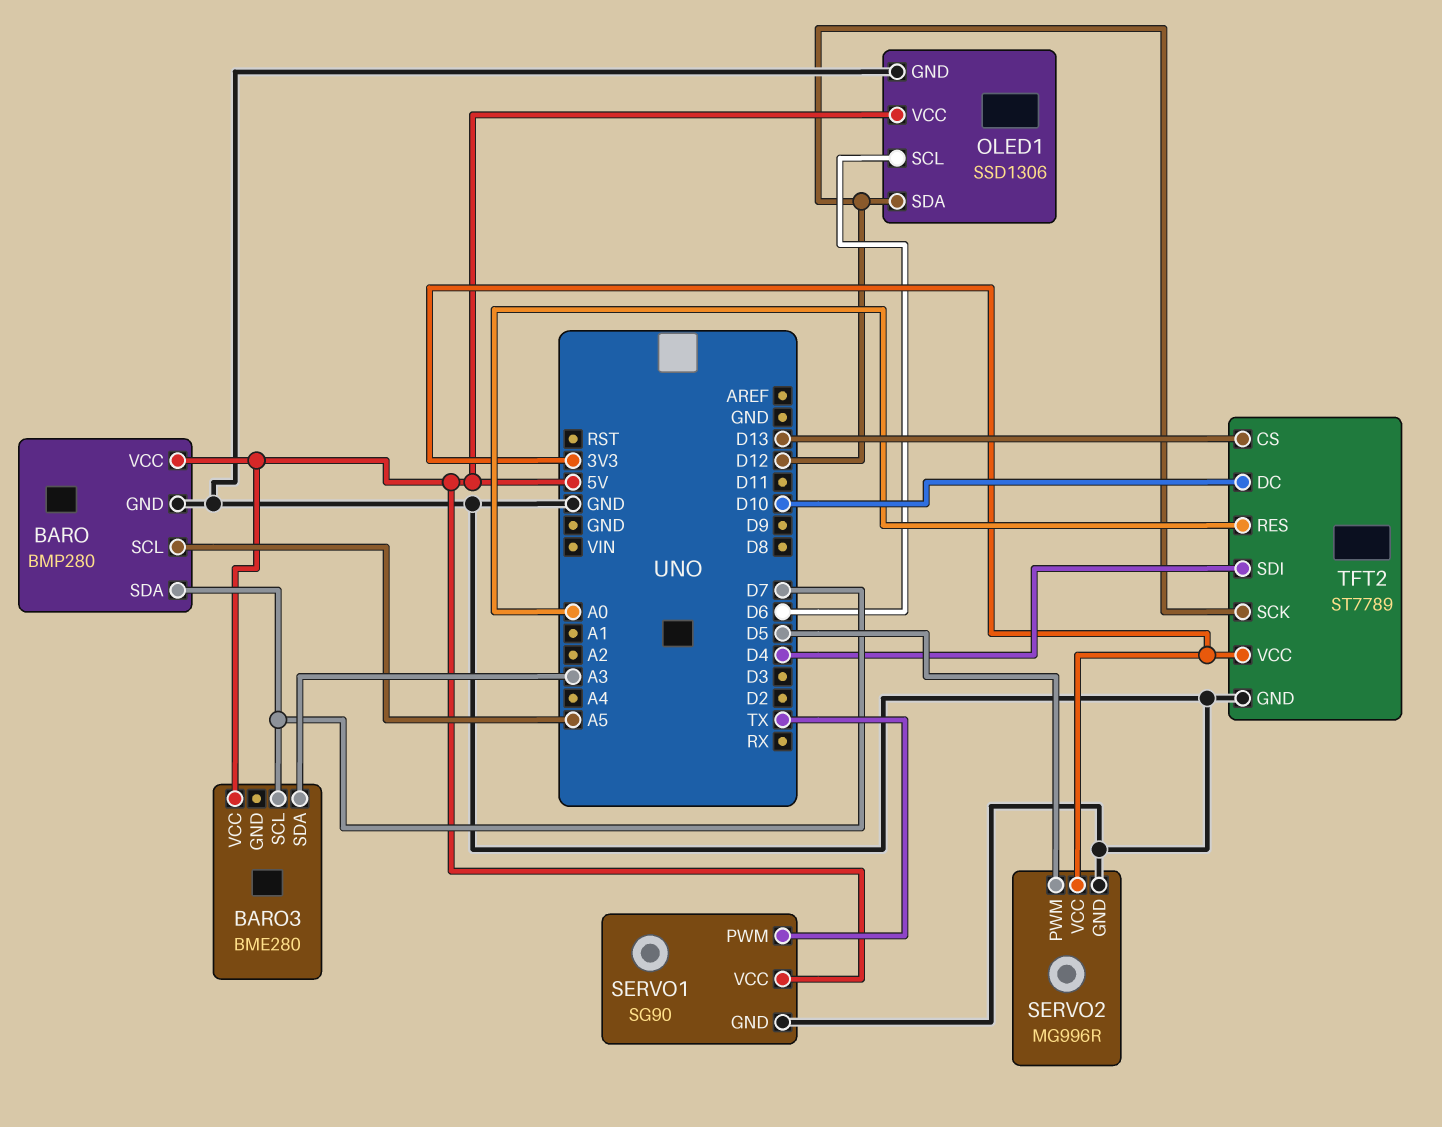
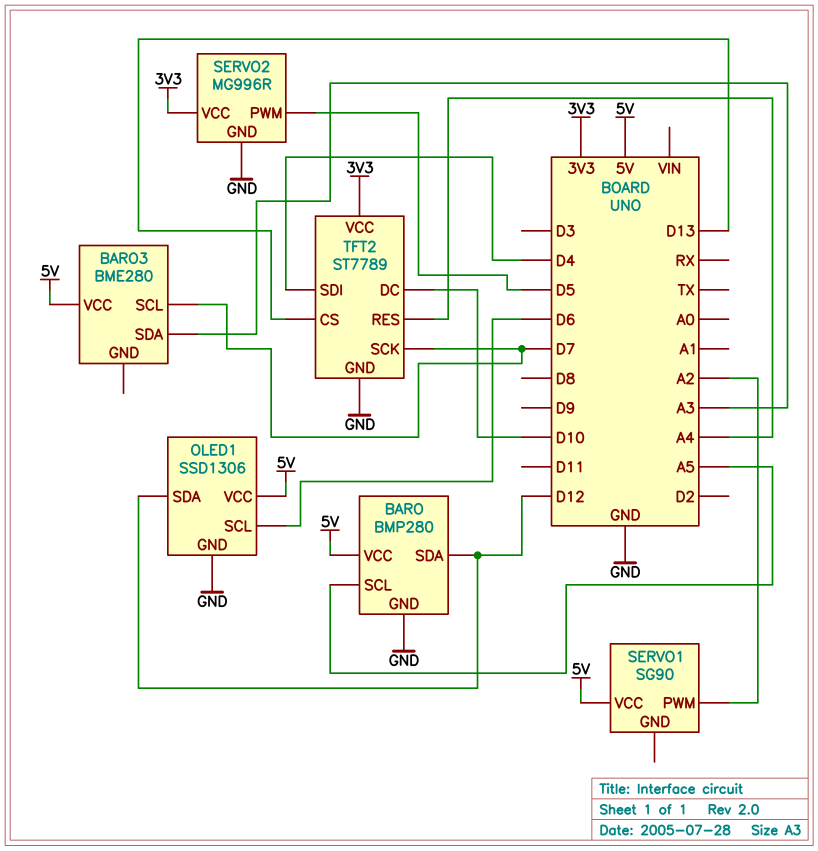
BARO pin SDA: D7 -> D12
SERVO1 pin GND: GND -> none
SERVO1 pin PWM: TX -> A2
TFT2 pin RES: A0 -> A4
TFT2 pin SCK: D12 -> D7

